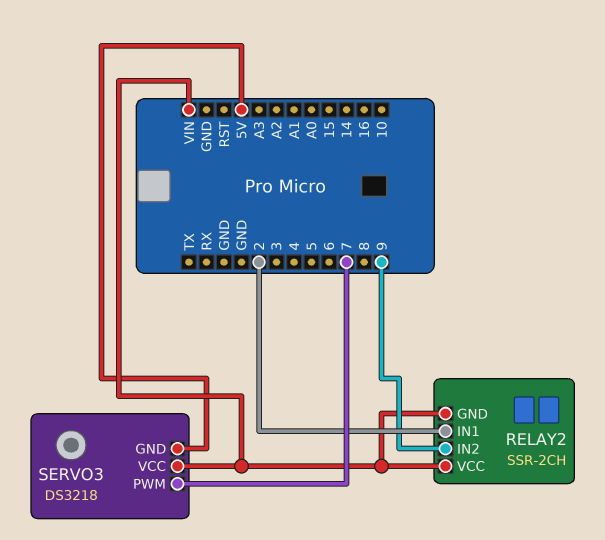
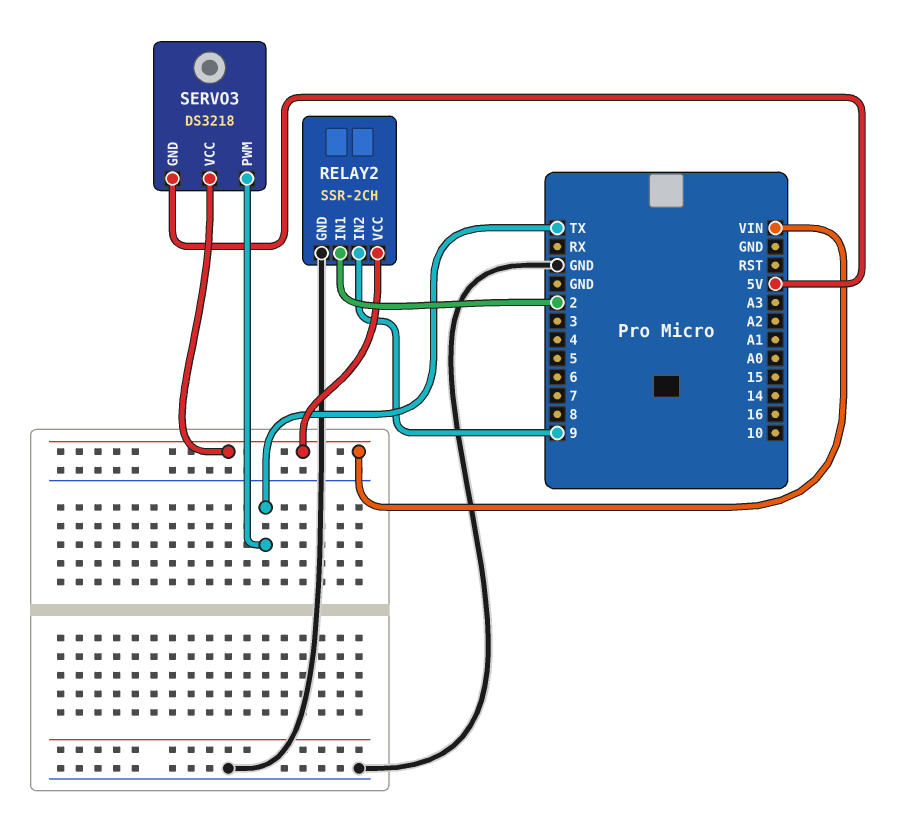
RELAY2 pin GND: VIN -> GND
SERVO3 pin PWM: 7 -> TX

